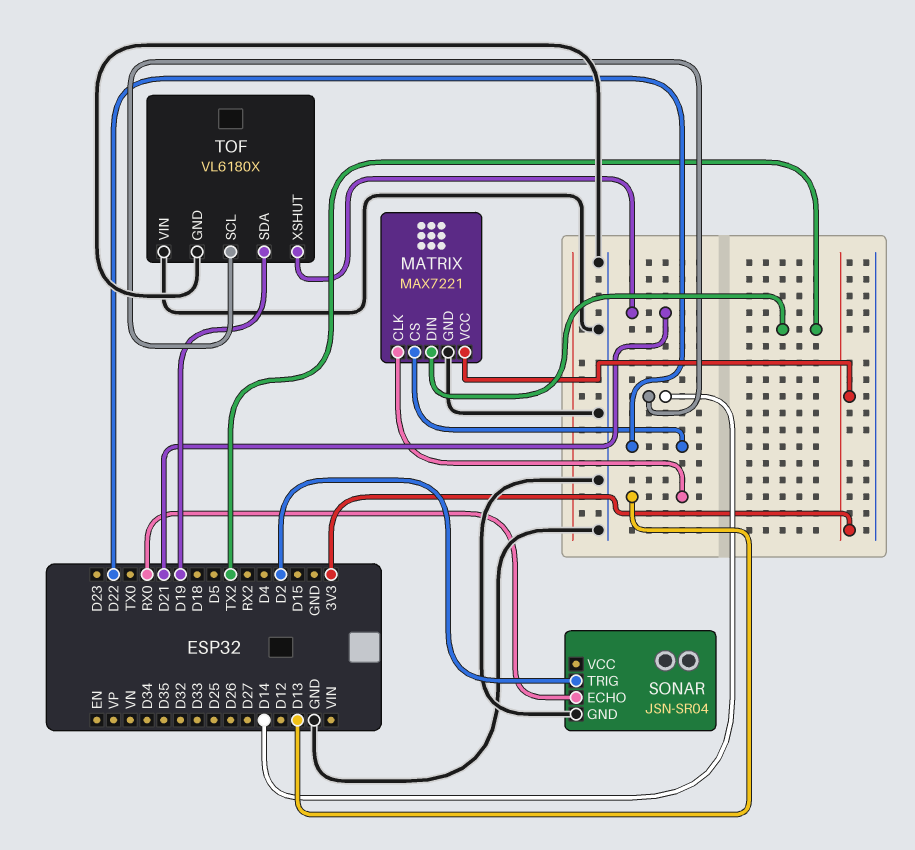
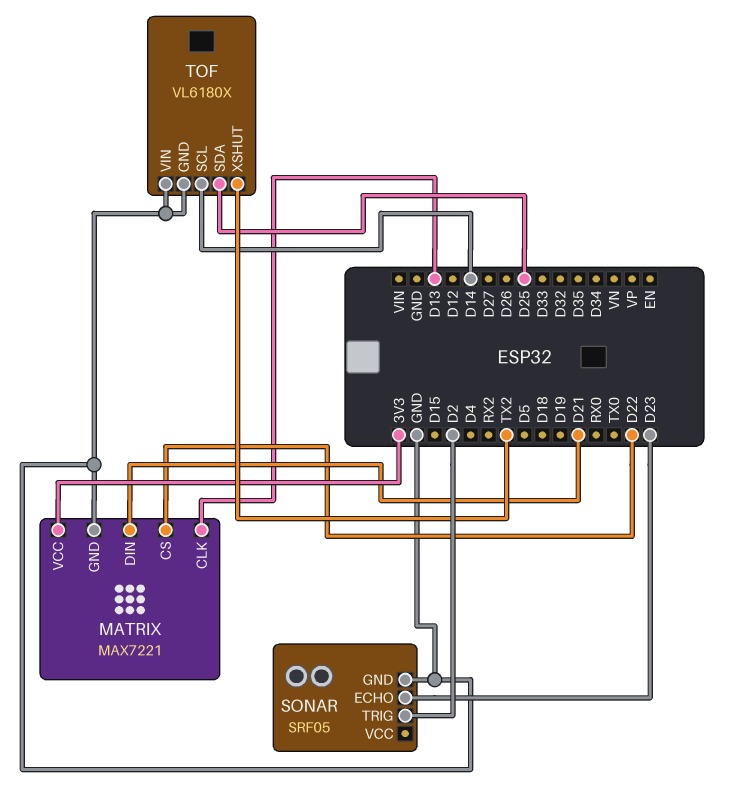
MATRIX pin DIN: TX2 -> D21
SONAR: JSN-SR04 -> SRF05
SONAR pin ECHO: RX0 -> D23
TOF pin SDA: D19 -> D25
TOF pin XSHUT: D21 -> TX2

